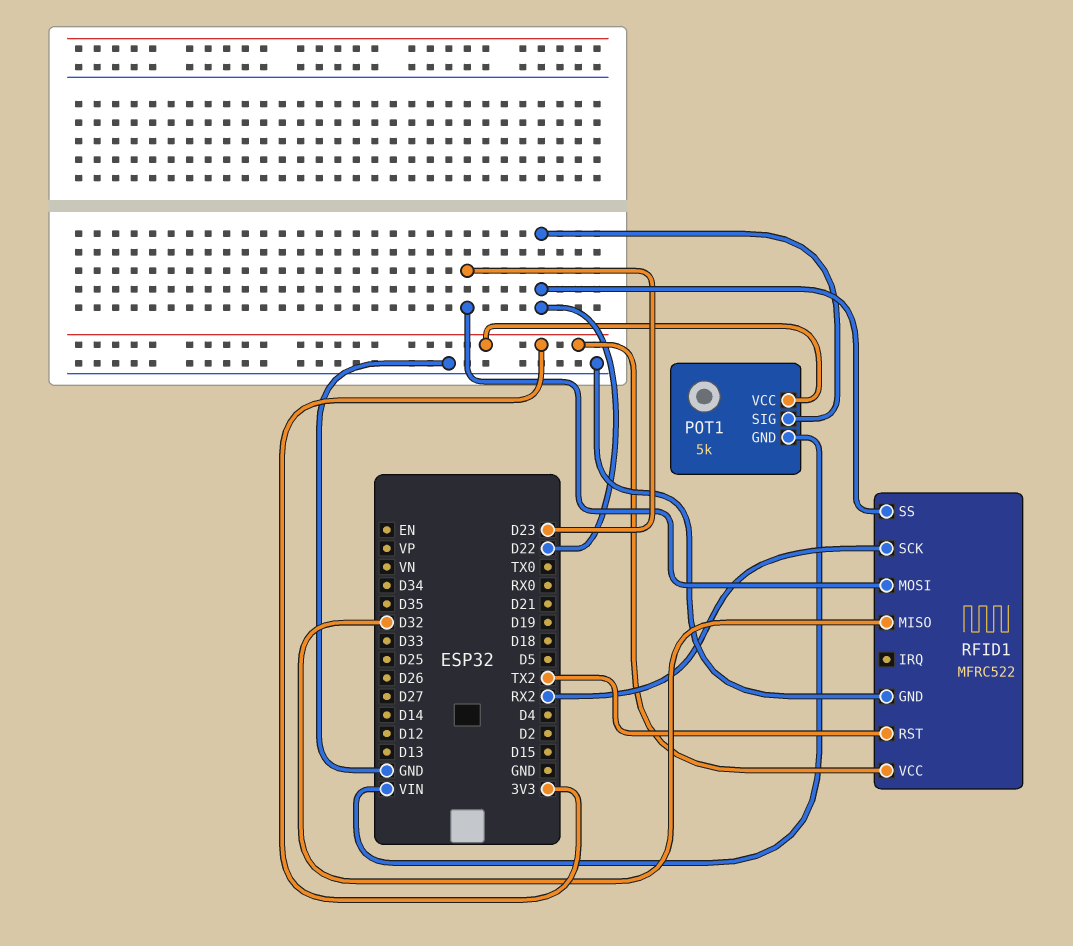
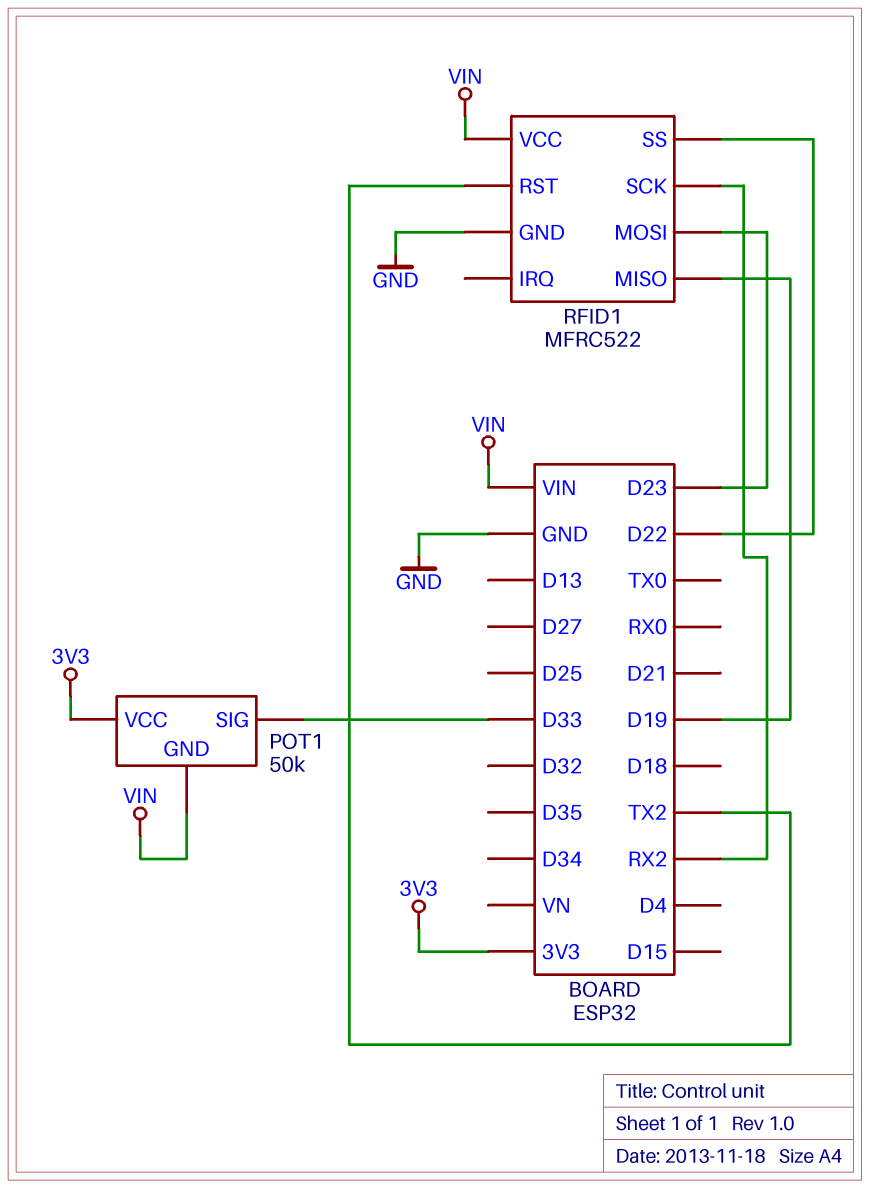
POT1: 5k -> 50k
POT1 pin SIG: D22 -> D33
RFID1 pin MISO: D32 -> D19
RFID1 pin VCC: 3V3 -> VIN

